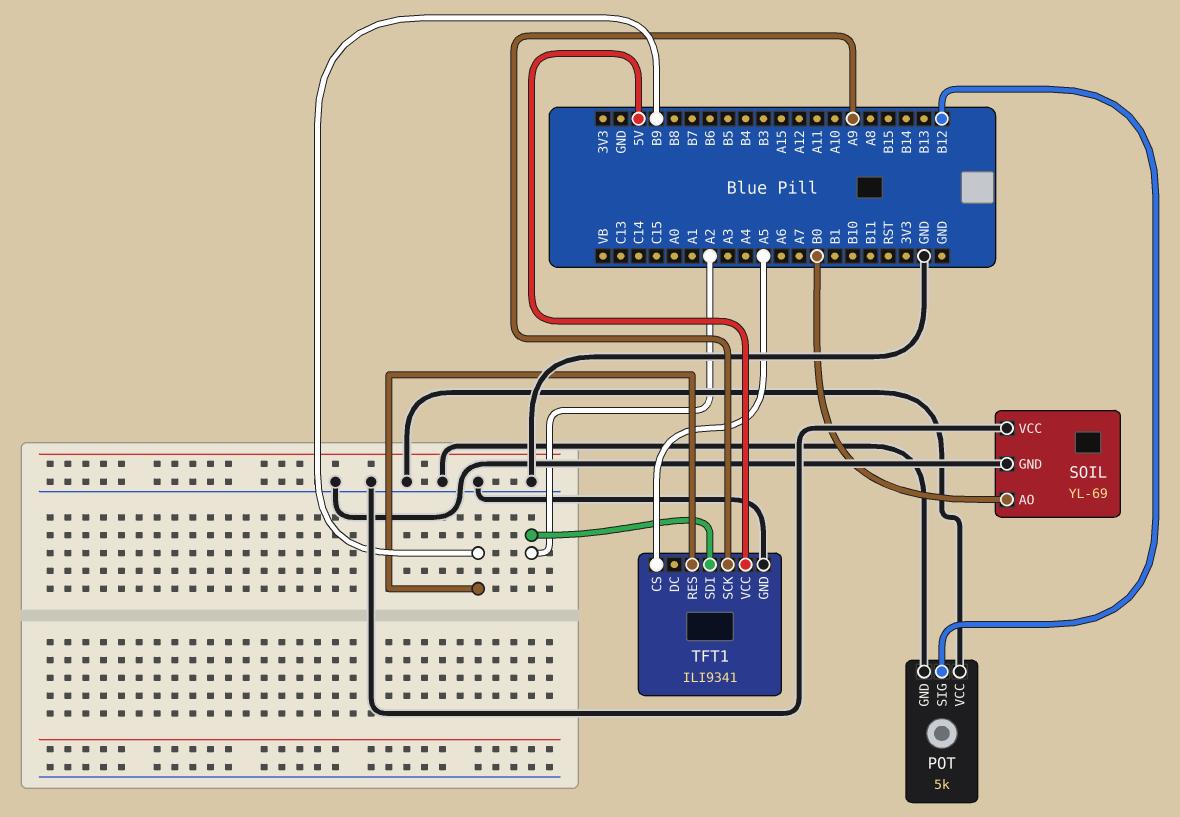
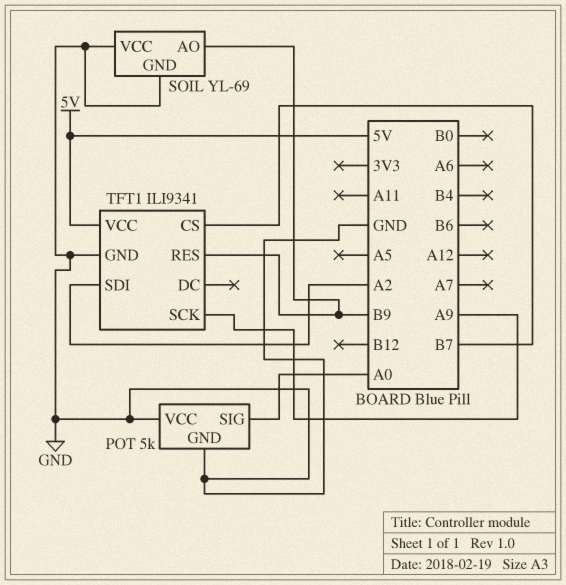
POT pin SIG: B12 -> A0
SOIL pin AO: B0 -> B9
TFT1 pin CS: A5 -> B7

